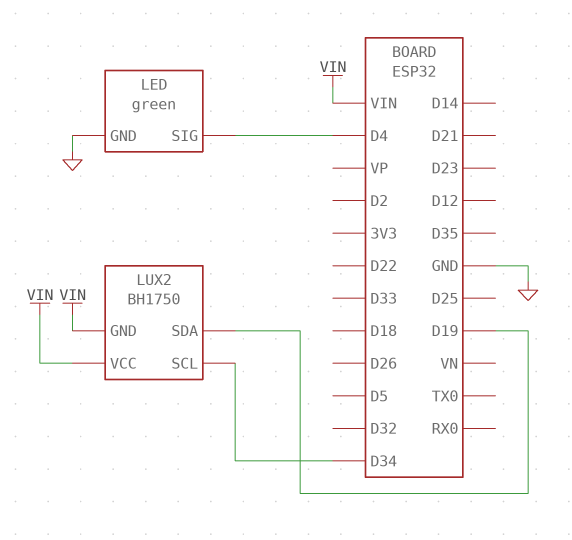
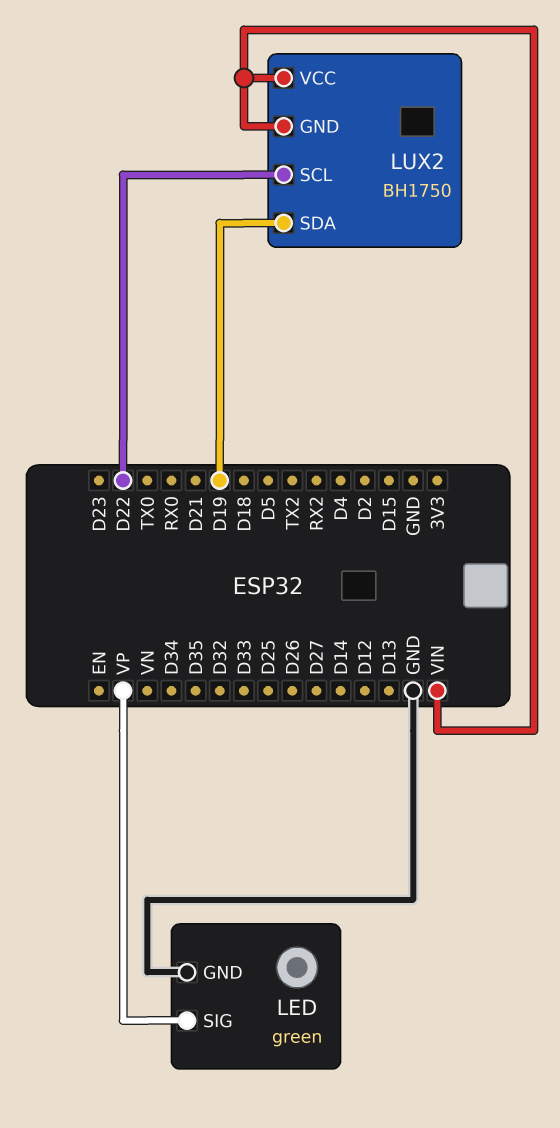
LED pin SIG: D4 -> VP
LUX2 pin SCL: D34 -> D22

